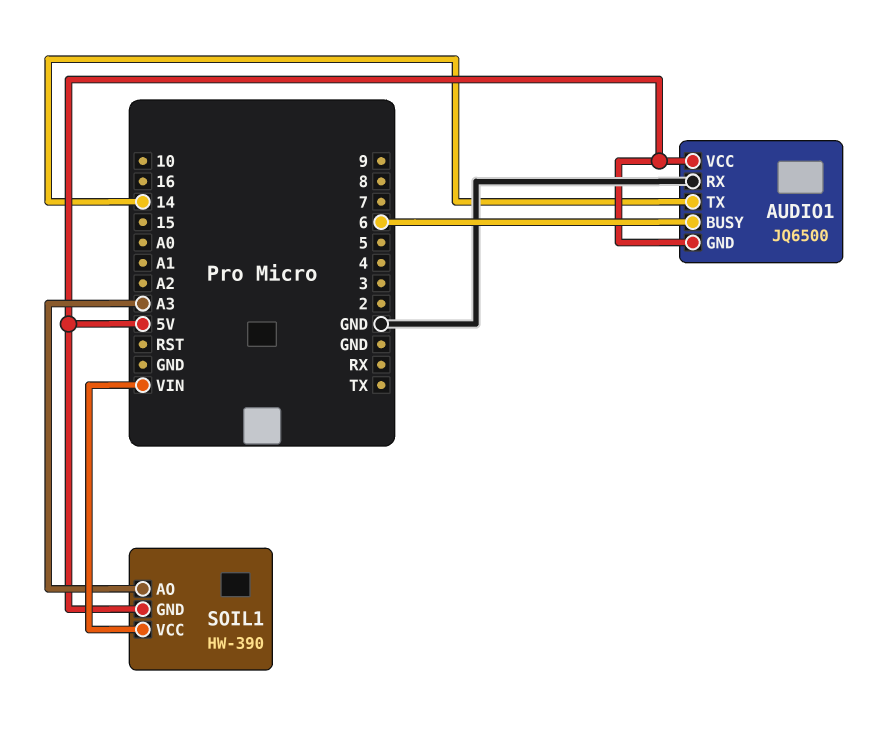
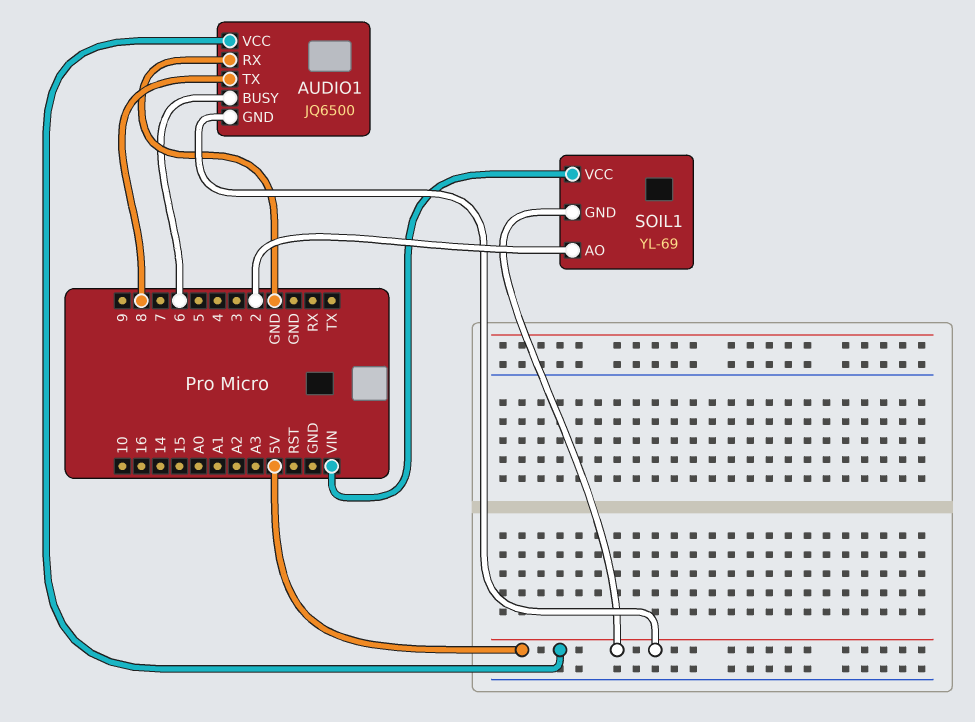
AUDIO1 pin TX: 14 -> 8
SOIL1: HW-390 -> YL-69
SOIL1 pin AO: A3 -> 2

